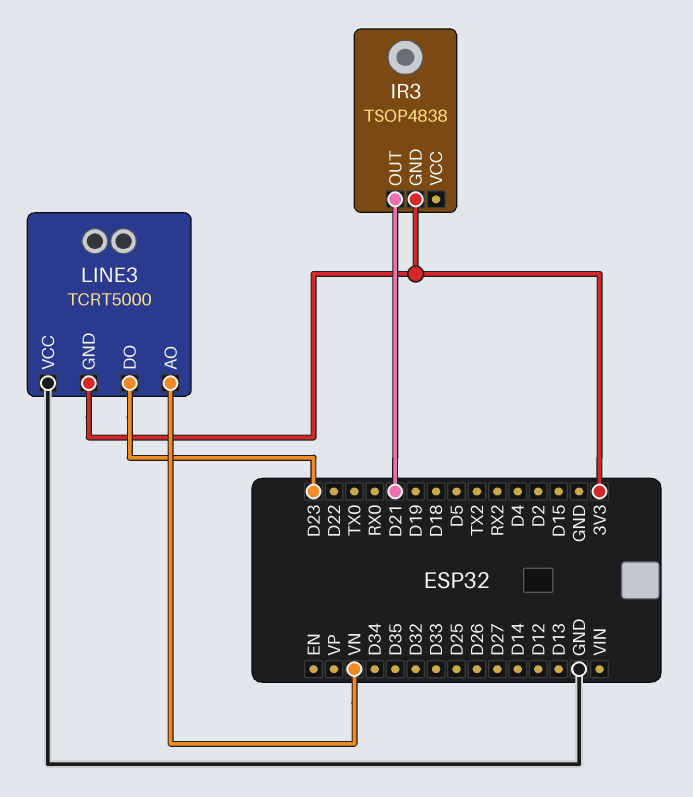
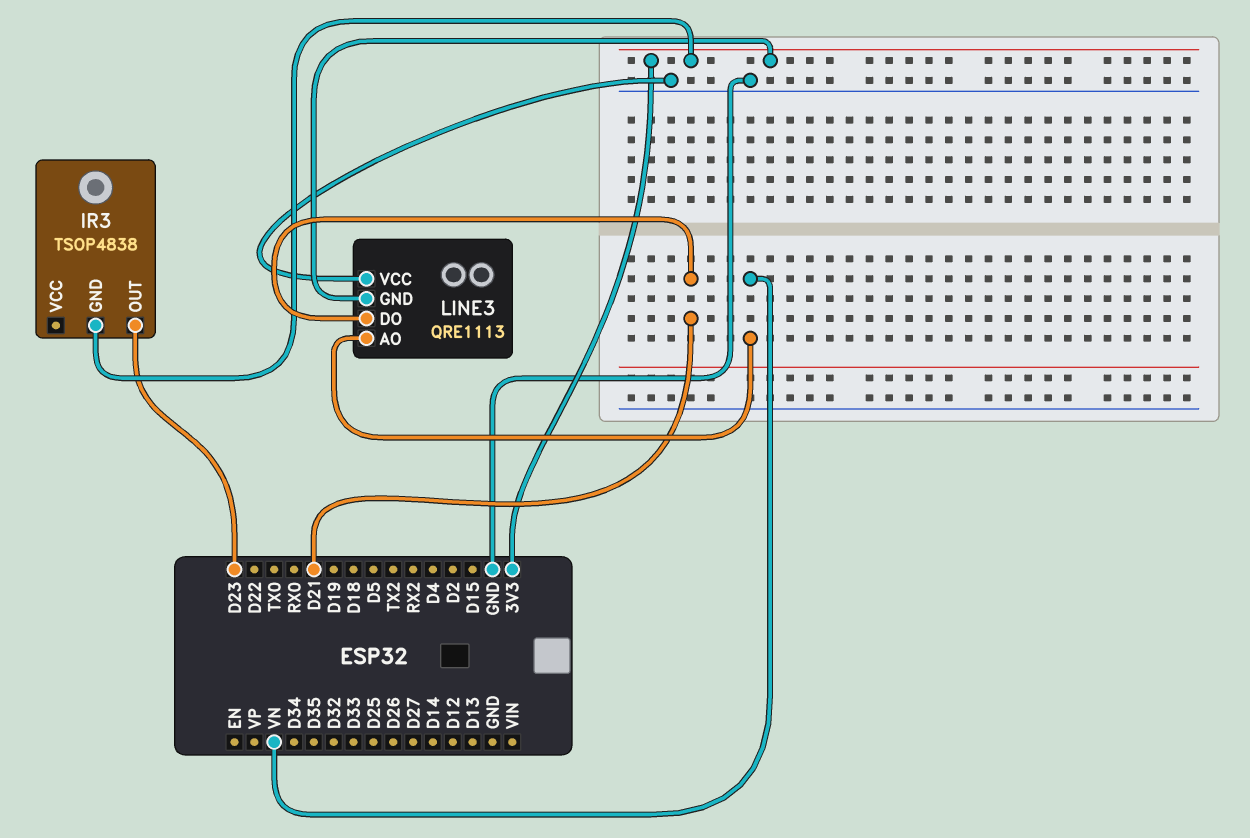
IR3 pin OUT: D21 -> D23
LINE3: TCRT5000 -> QRE1113
LINE3 pin DO: D23 -> D21

